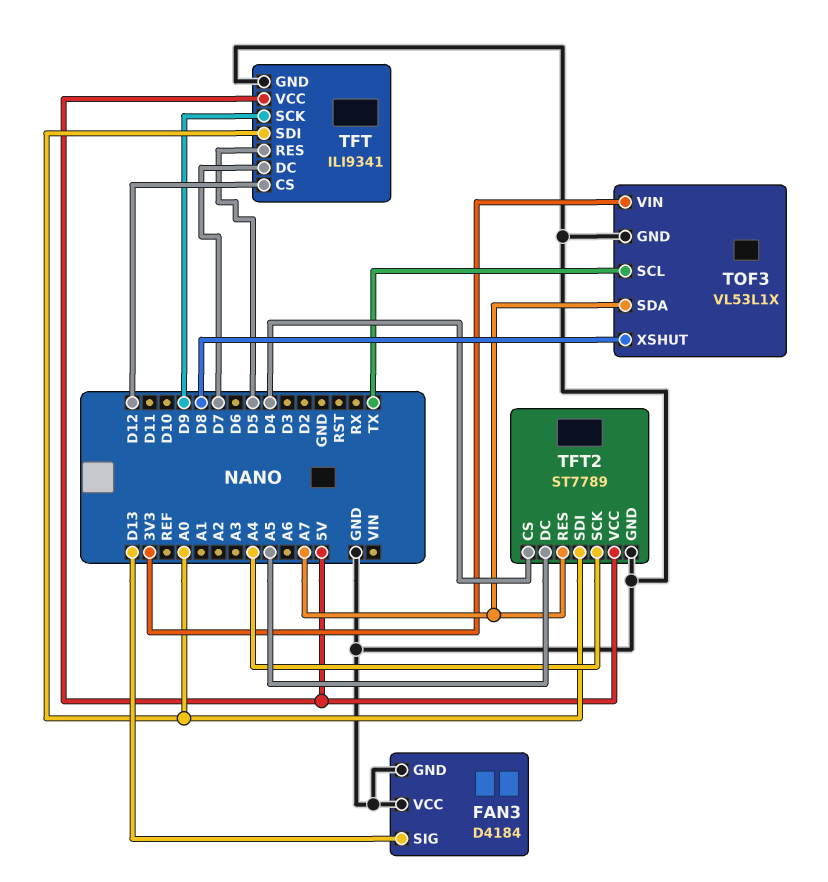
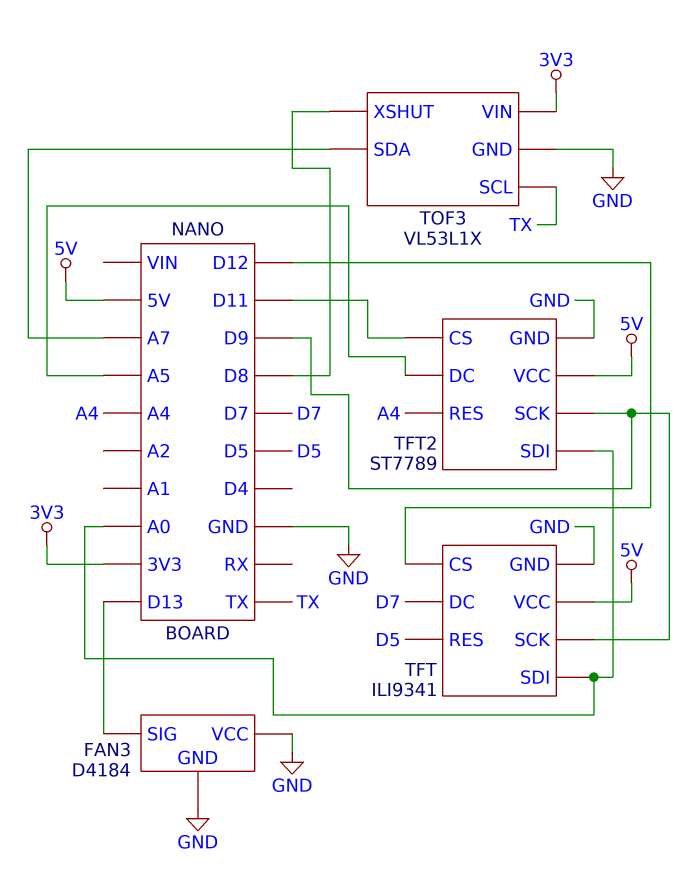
TFT2 pin CS: D4 -> D11
TFT2 pin RES: A7 -> A4
TFT2 pin SCK: A4 -> D9

